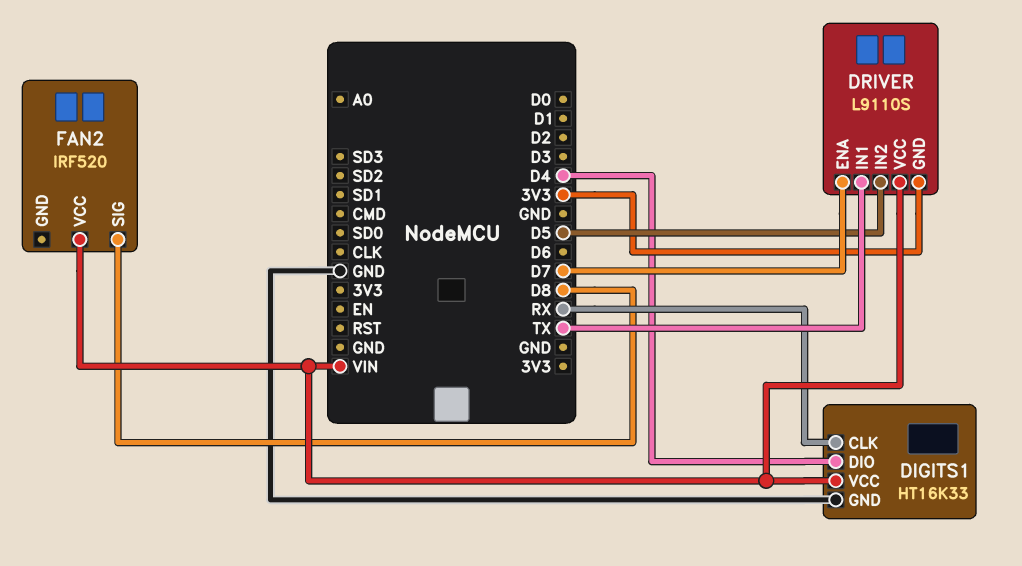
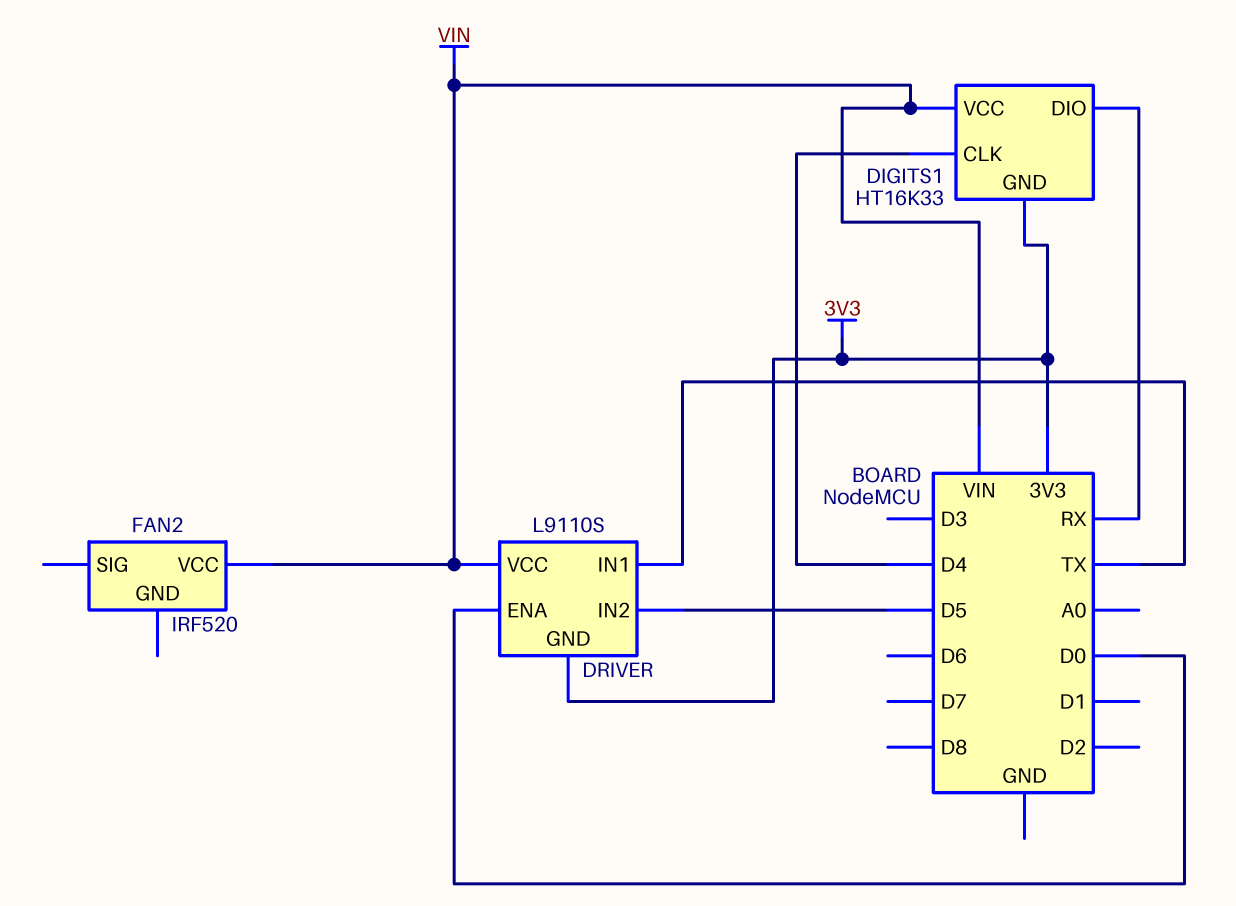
DIGITS1 pin CLK: RX -> D4
DIGITS1 pin DIO: D4 -> RX
DIGITS1 pin GND: GND -> 3V3
DRIVER pin ENA: D7 -> D0
FAN2 pin SIG: D8 -> none

